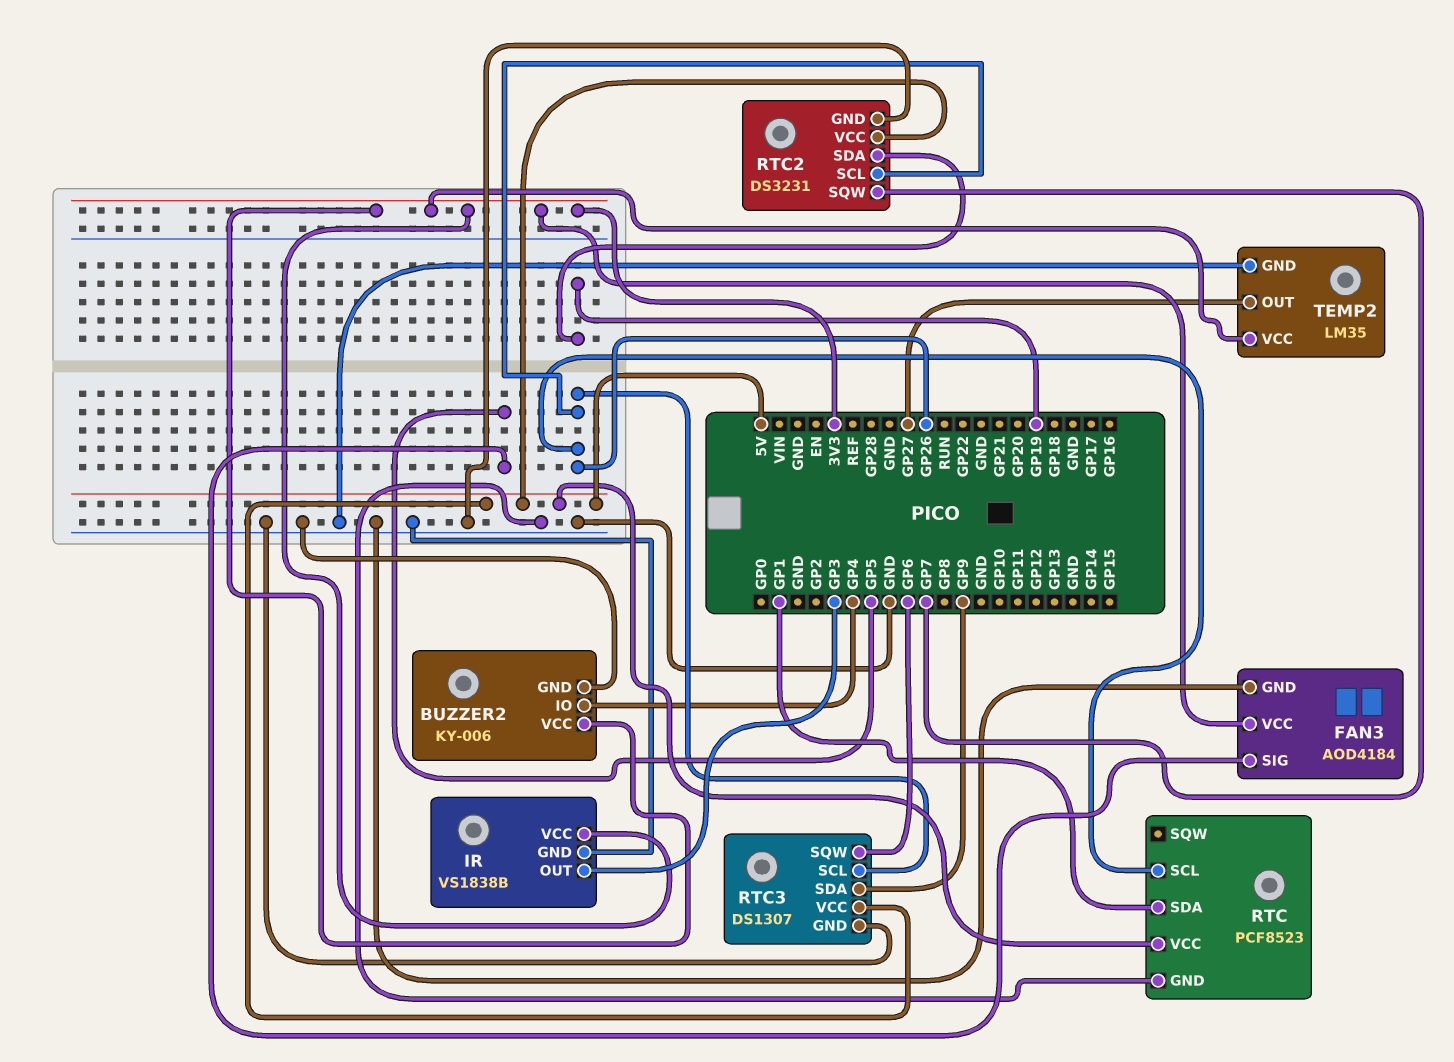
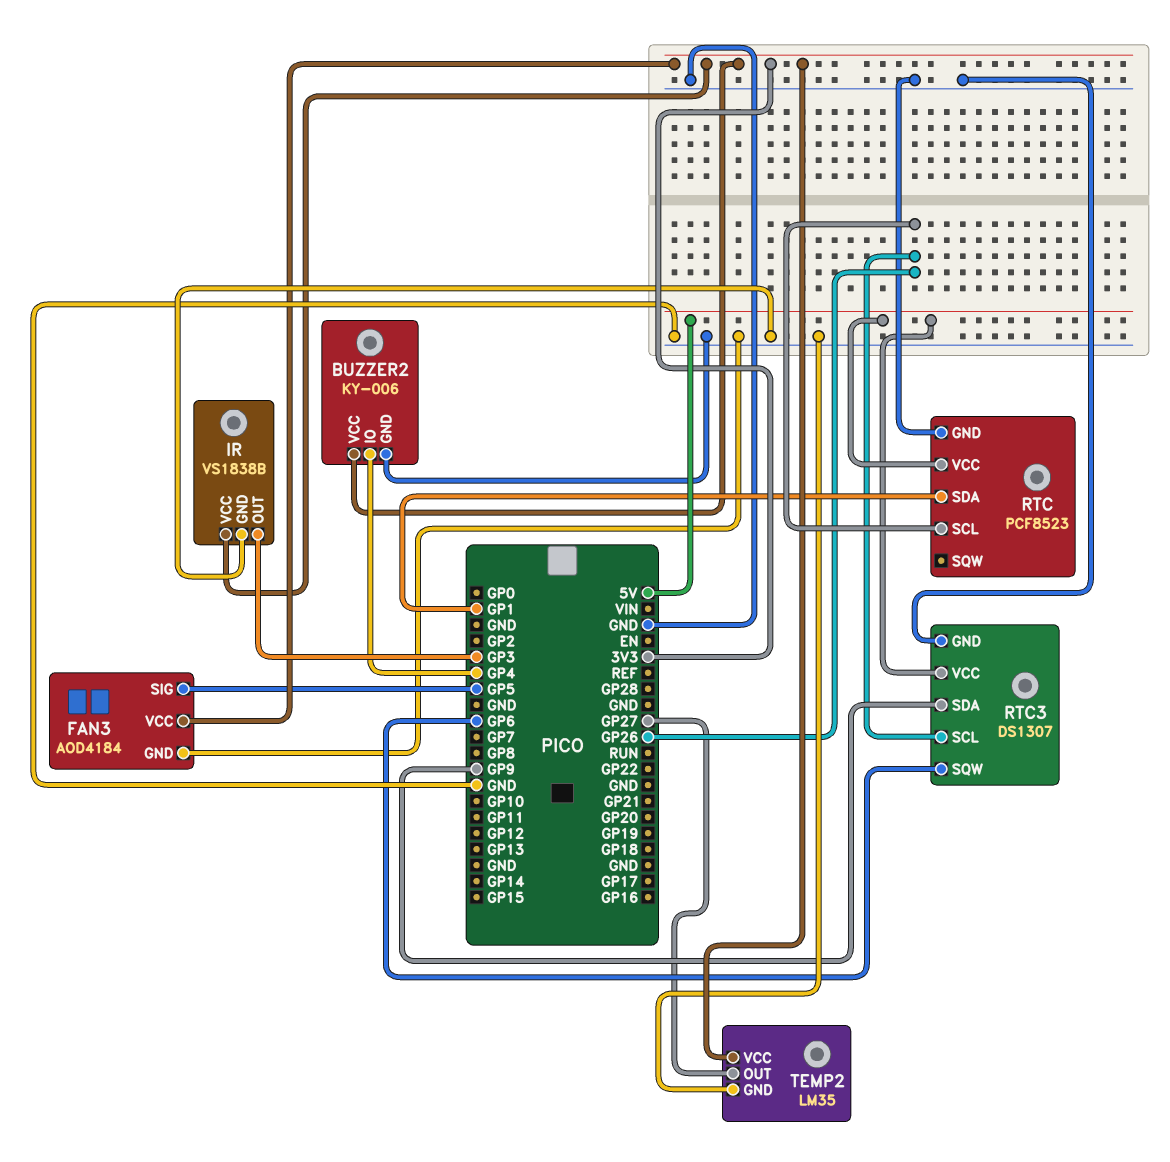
RTC2: DS3231 -> none
RTC2 pin GND: GND -> none
RTC2 pin SCL: GP26 -> none
RTC2 pin SDA: GP19 -> none
RTC2 pin SQW: GP7 -> none
RTC2 pin VCC: 5V -> none

